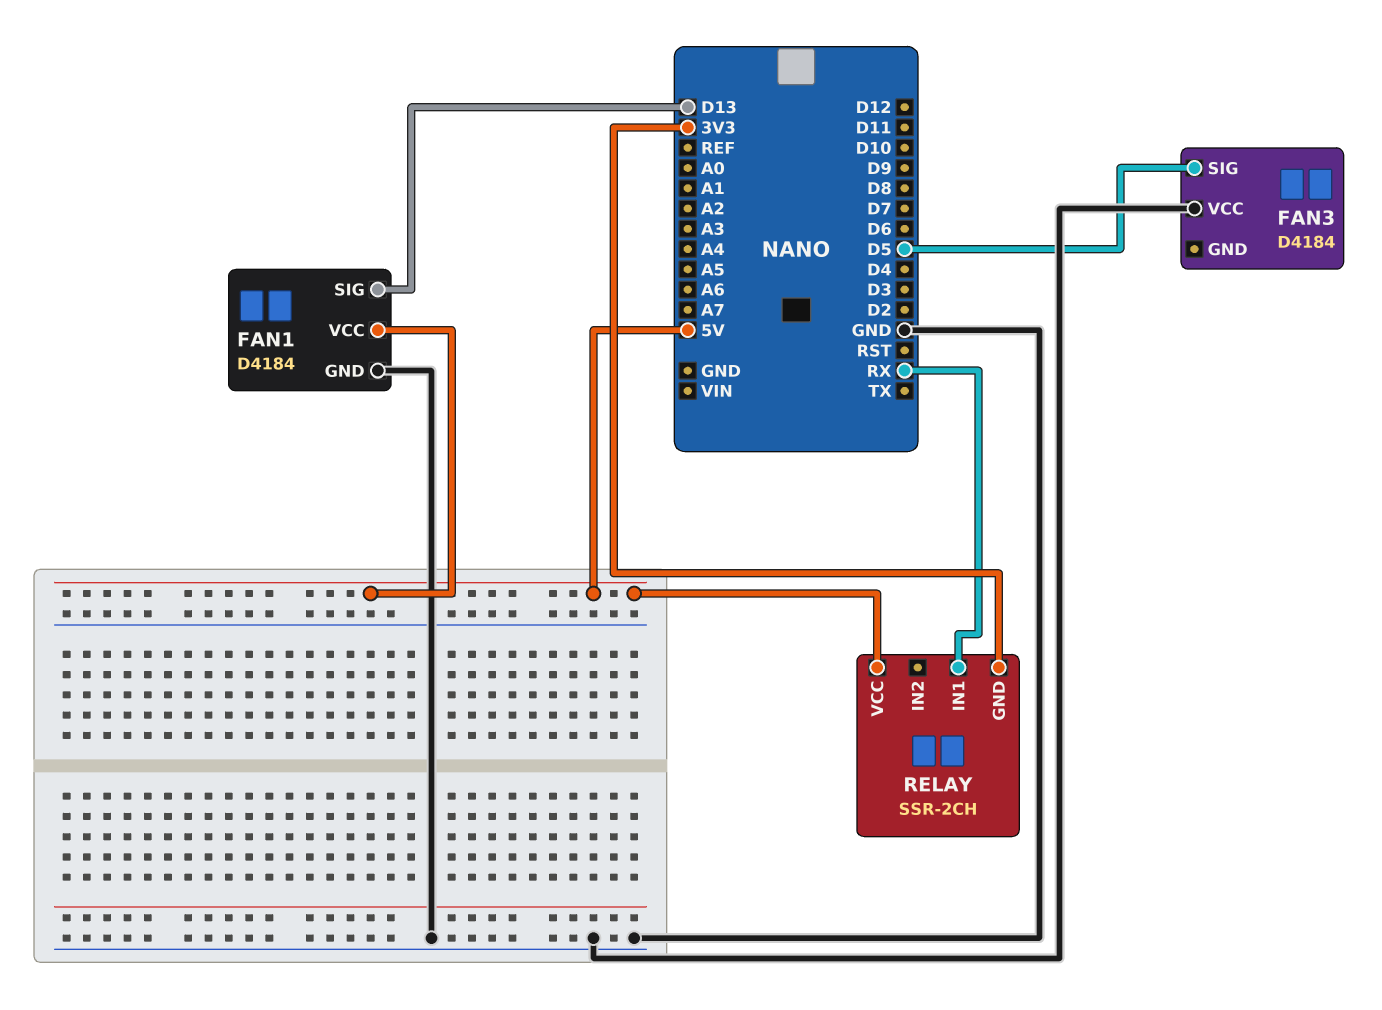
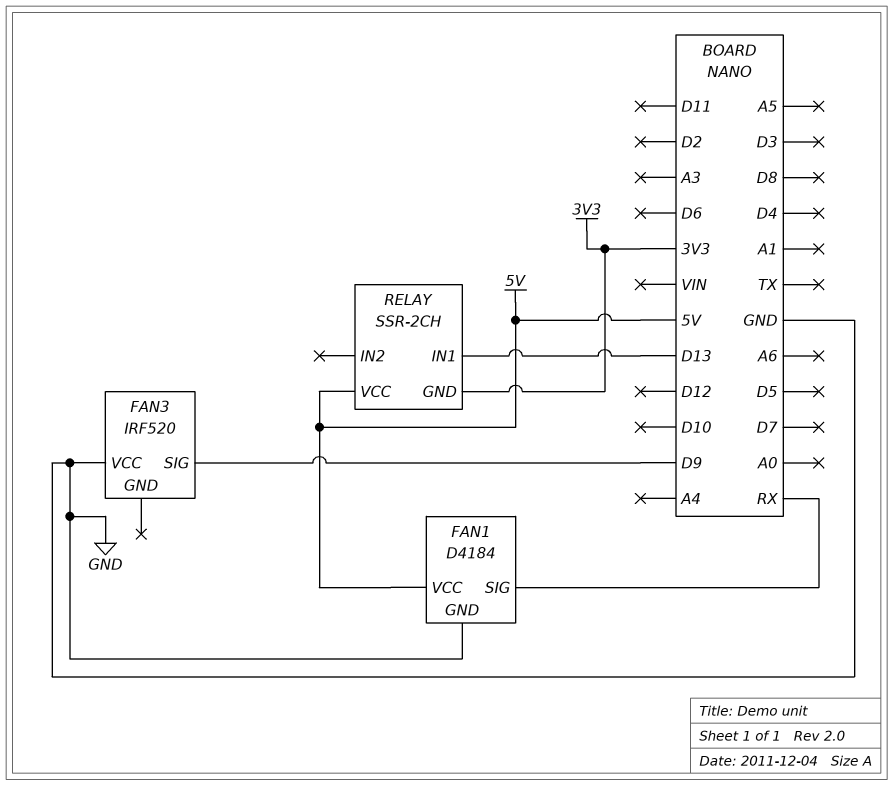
FAN1 pin SIG: D13 -> RX
FAN3: D4184 -> IRF520
FAN3 pin SIG: D5 -> D9
RELAY pin IN1: RX -> D13

